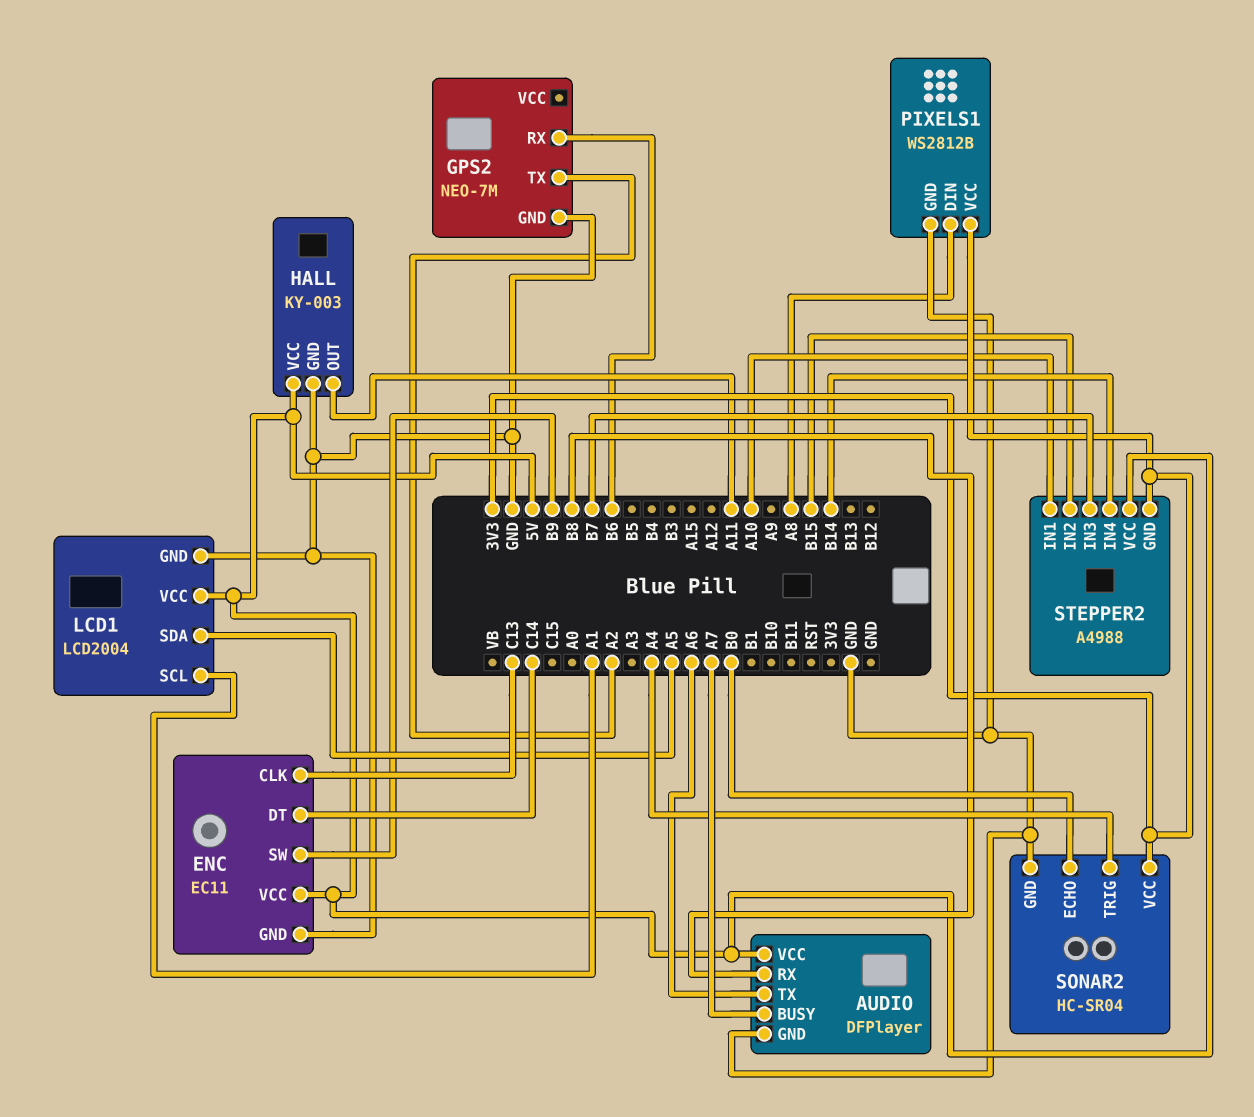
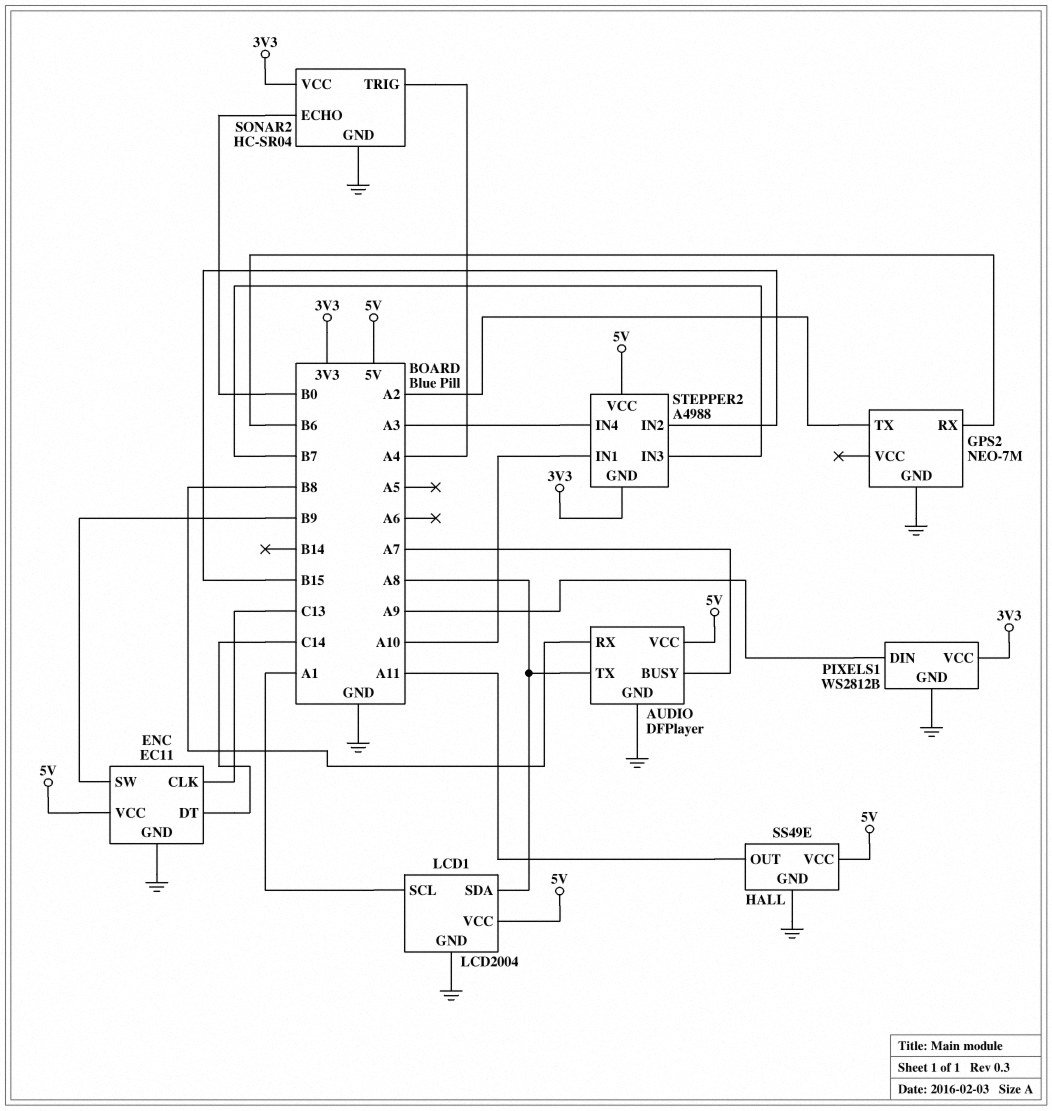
AUDIO pin TX: A6 -> A8
HALL: KY-003 -> SS49E
LCD1 pin SDA: A5 -> A8
PIXELS1 pin DIN: A8 -> A9
STEPPER2 pin IN4: B14 -> A3

